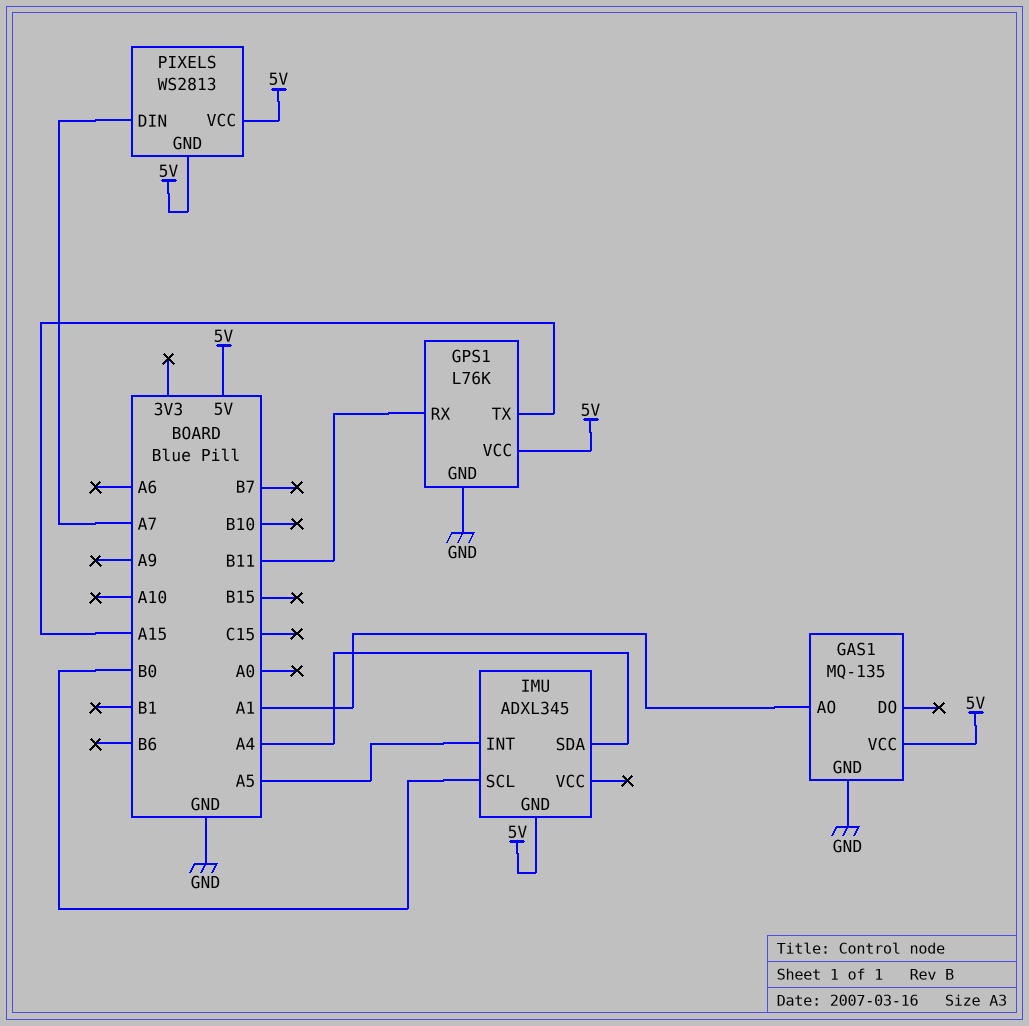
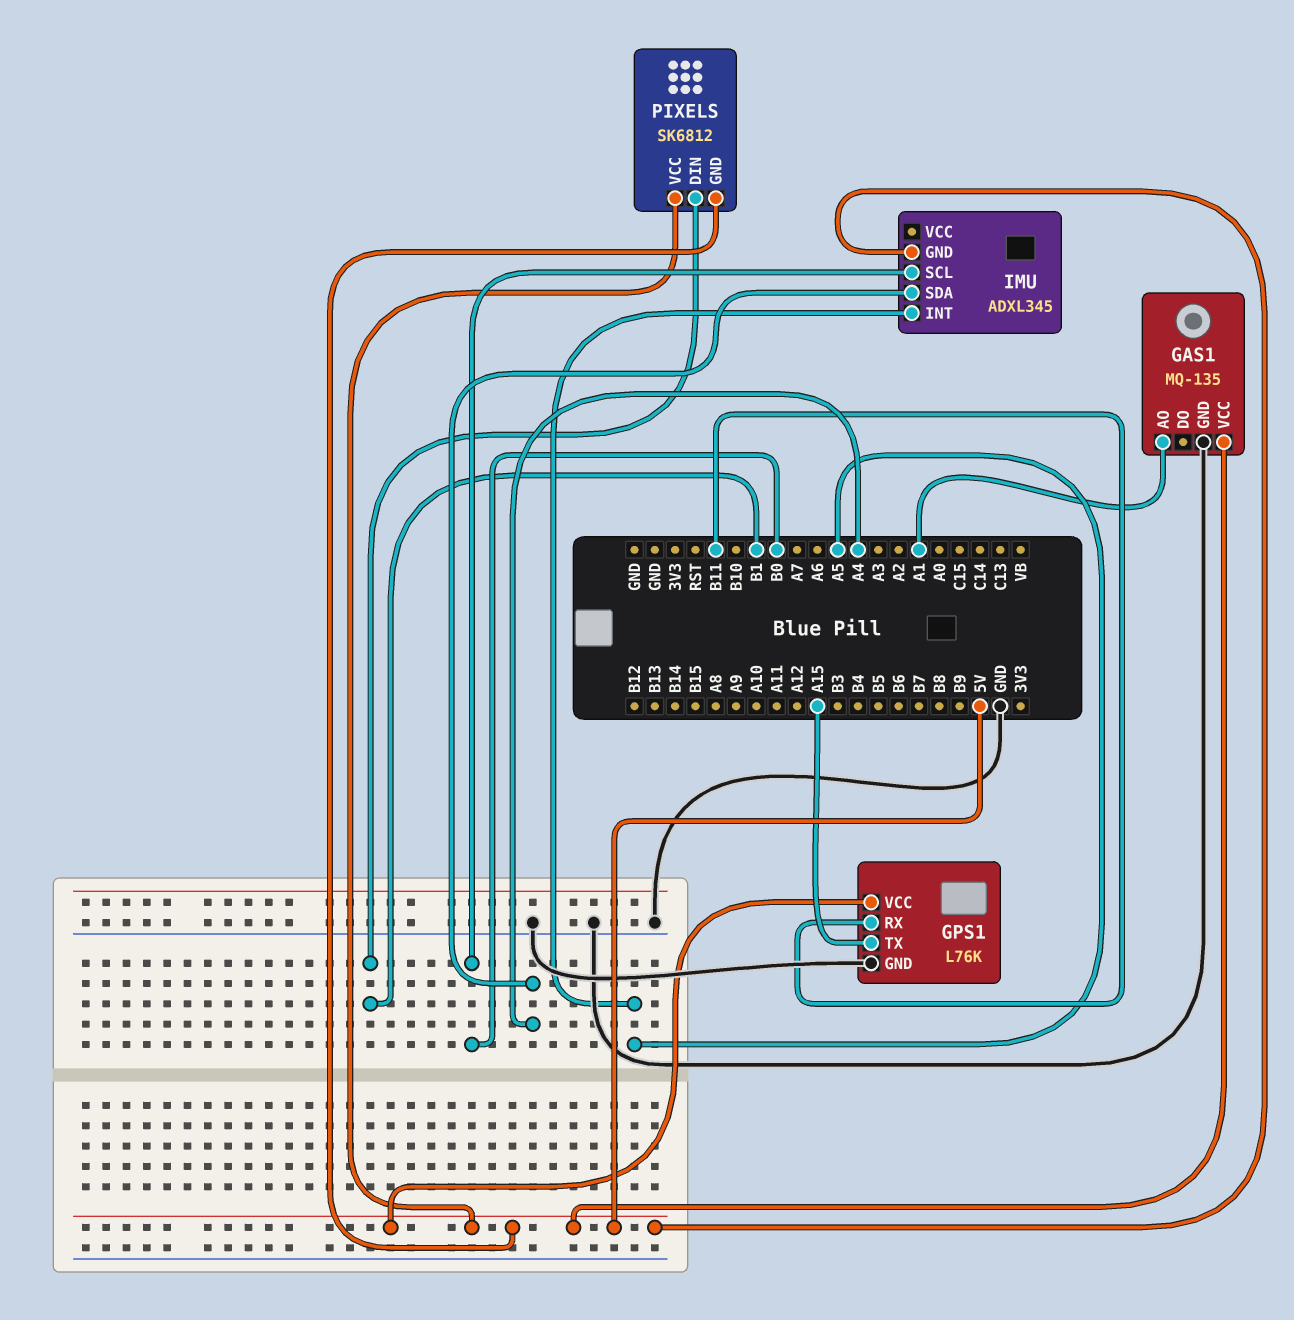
PIXELS: WS2813 -> SK6812
PIXELS pin DIN: A7 -> B1

